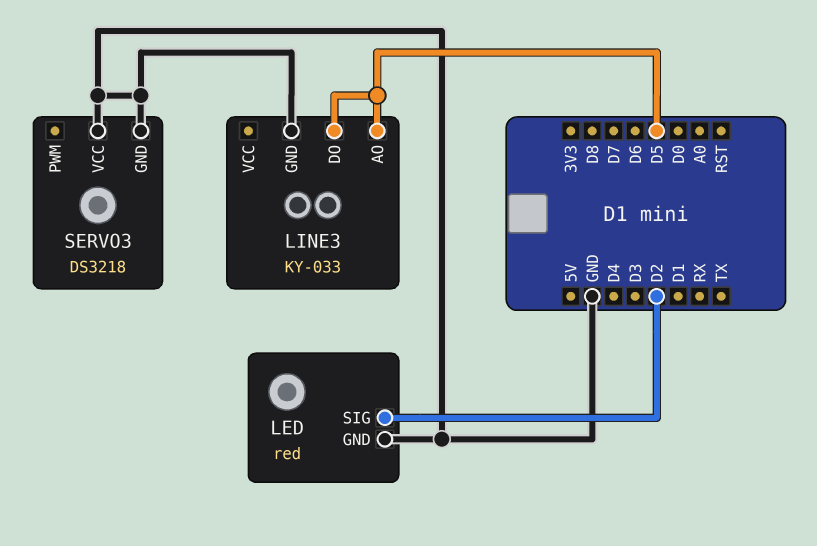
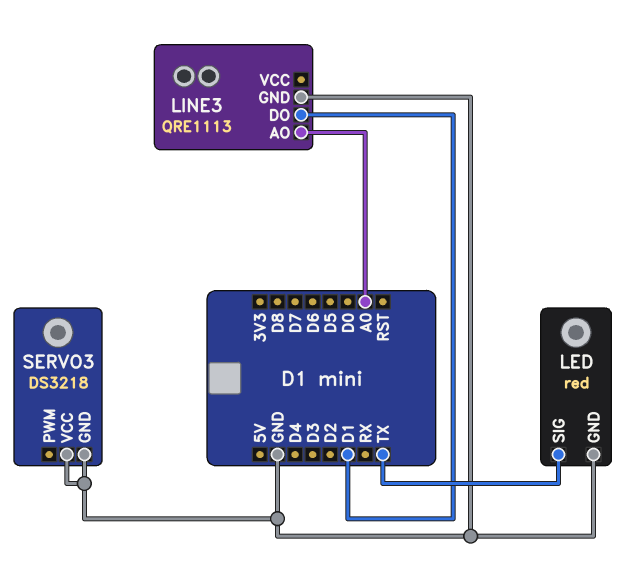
LED pin SIG: D2 -> TX
LINE3: KY-033 -> QRE1113
LINE3 pin AO: D5 -> A0
LINE3 pin DO: D5 -> D1

